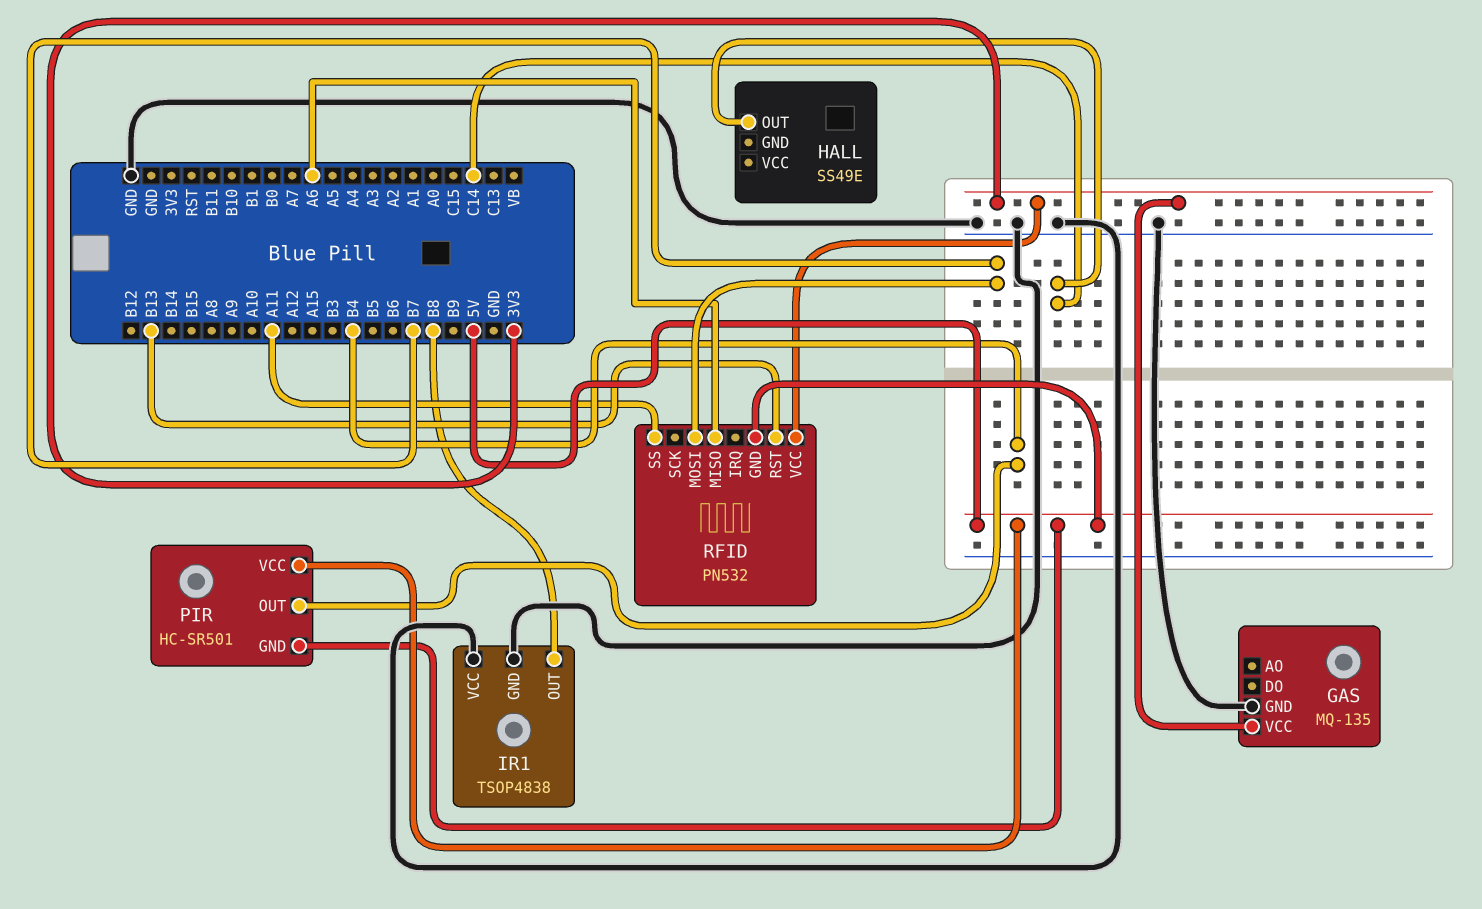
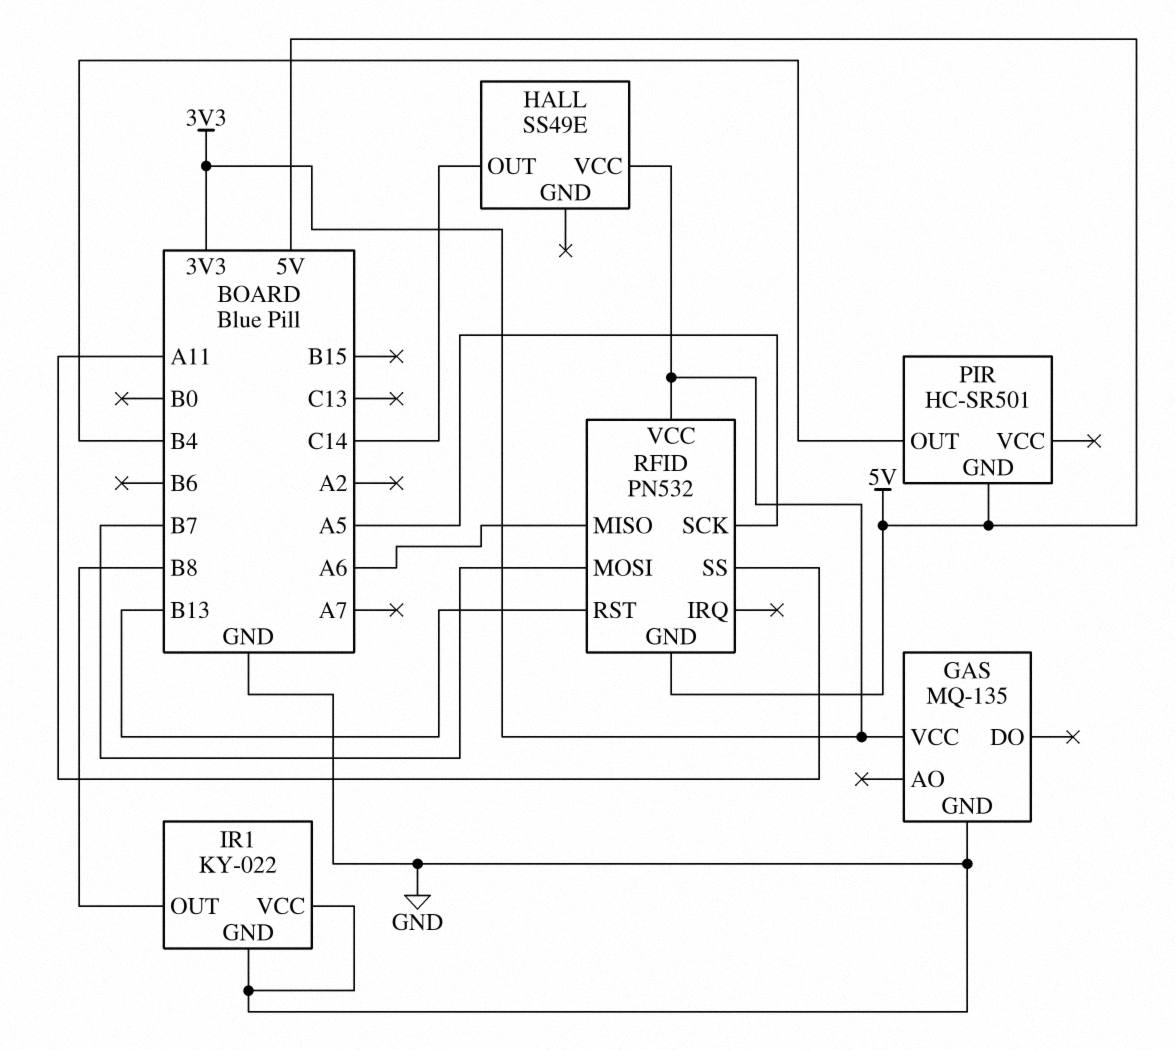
HALL pin VCC: none -> 3V3
IR1: TSOP4838 -> KY-022
PIR pin VCC: 5V -> none
RFID pin SCK: none -> A5

